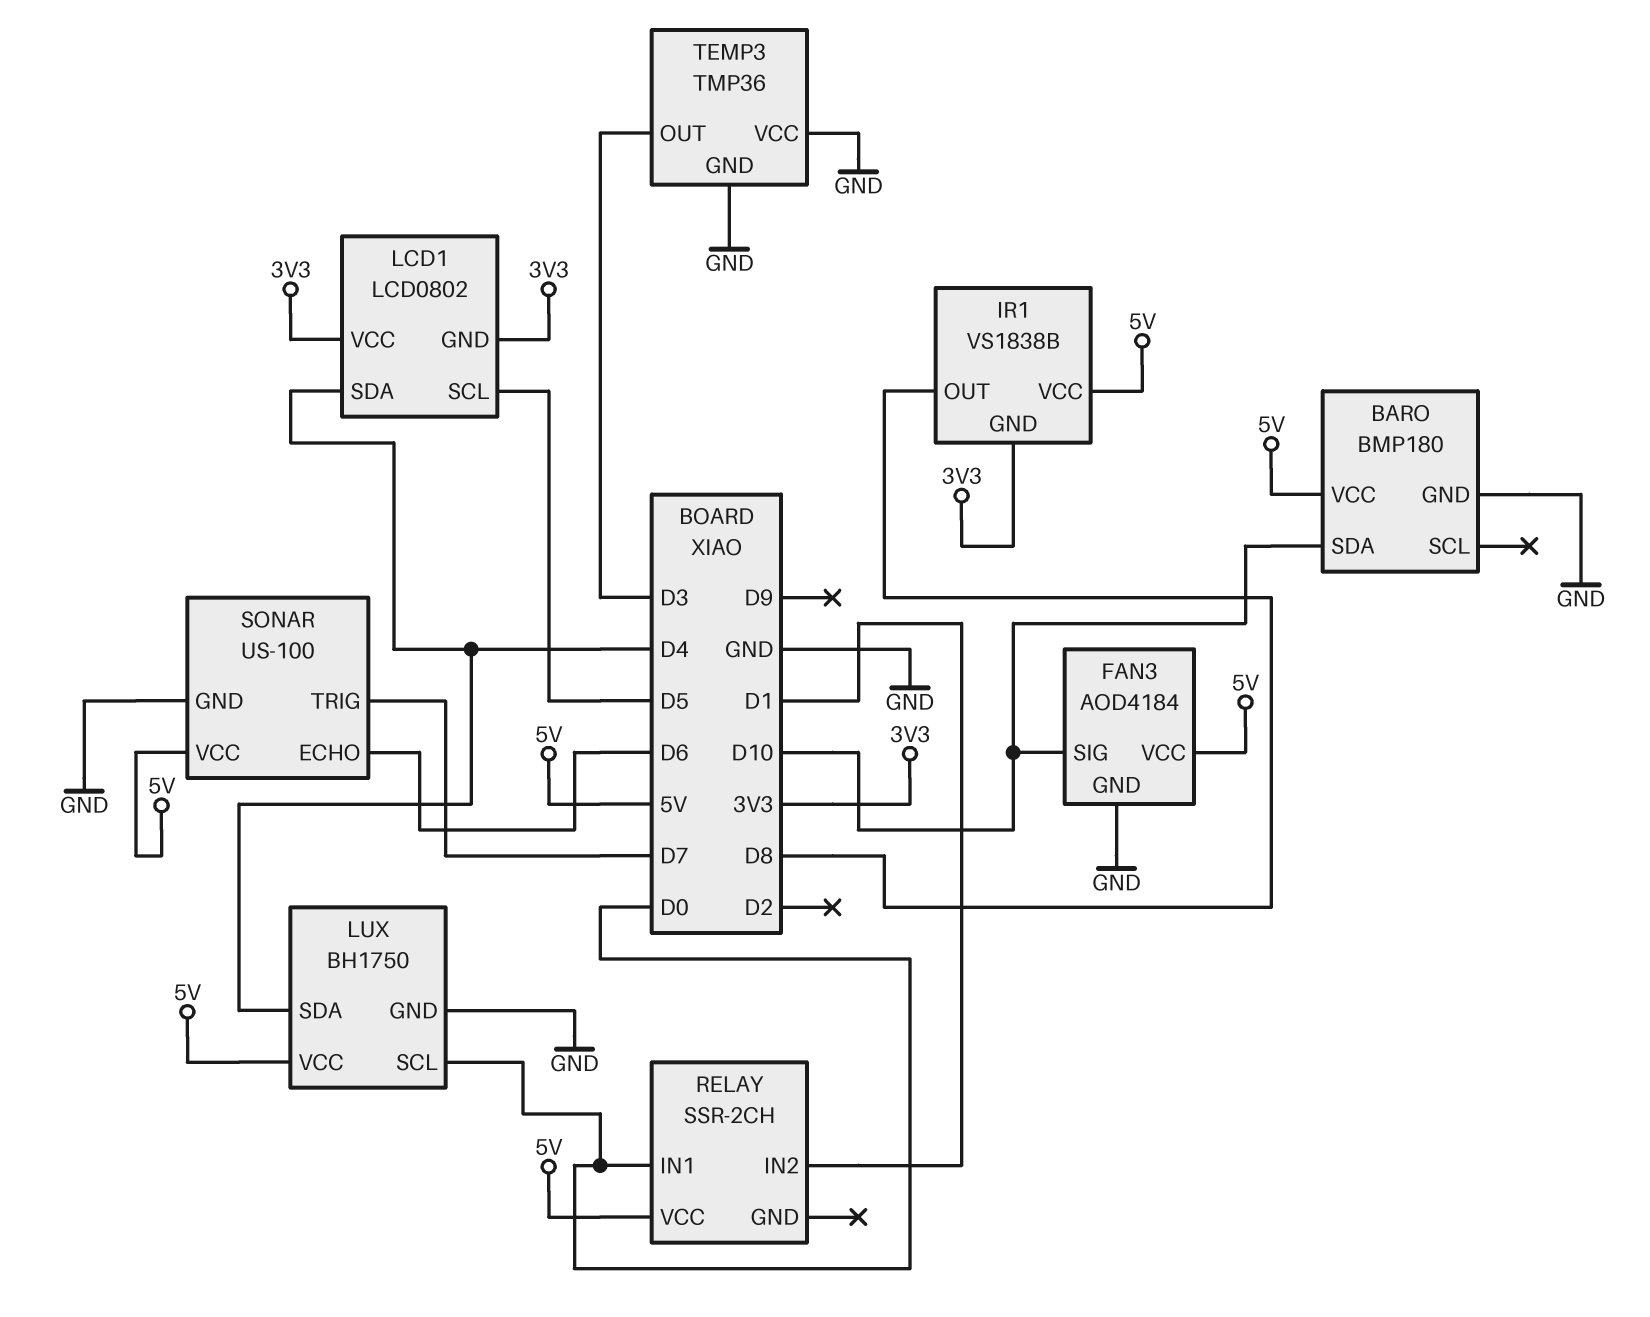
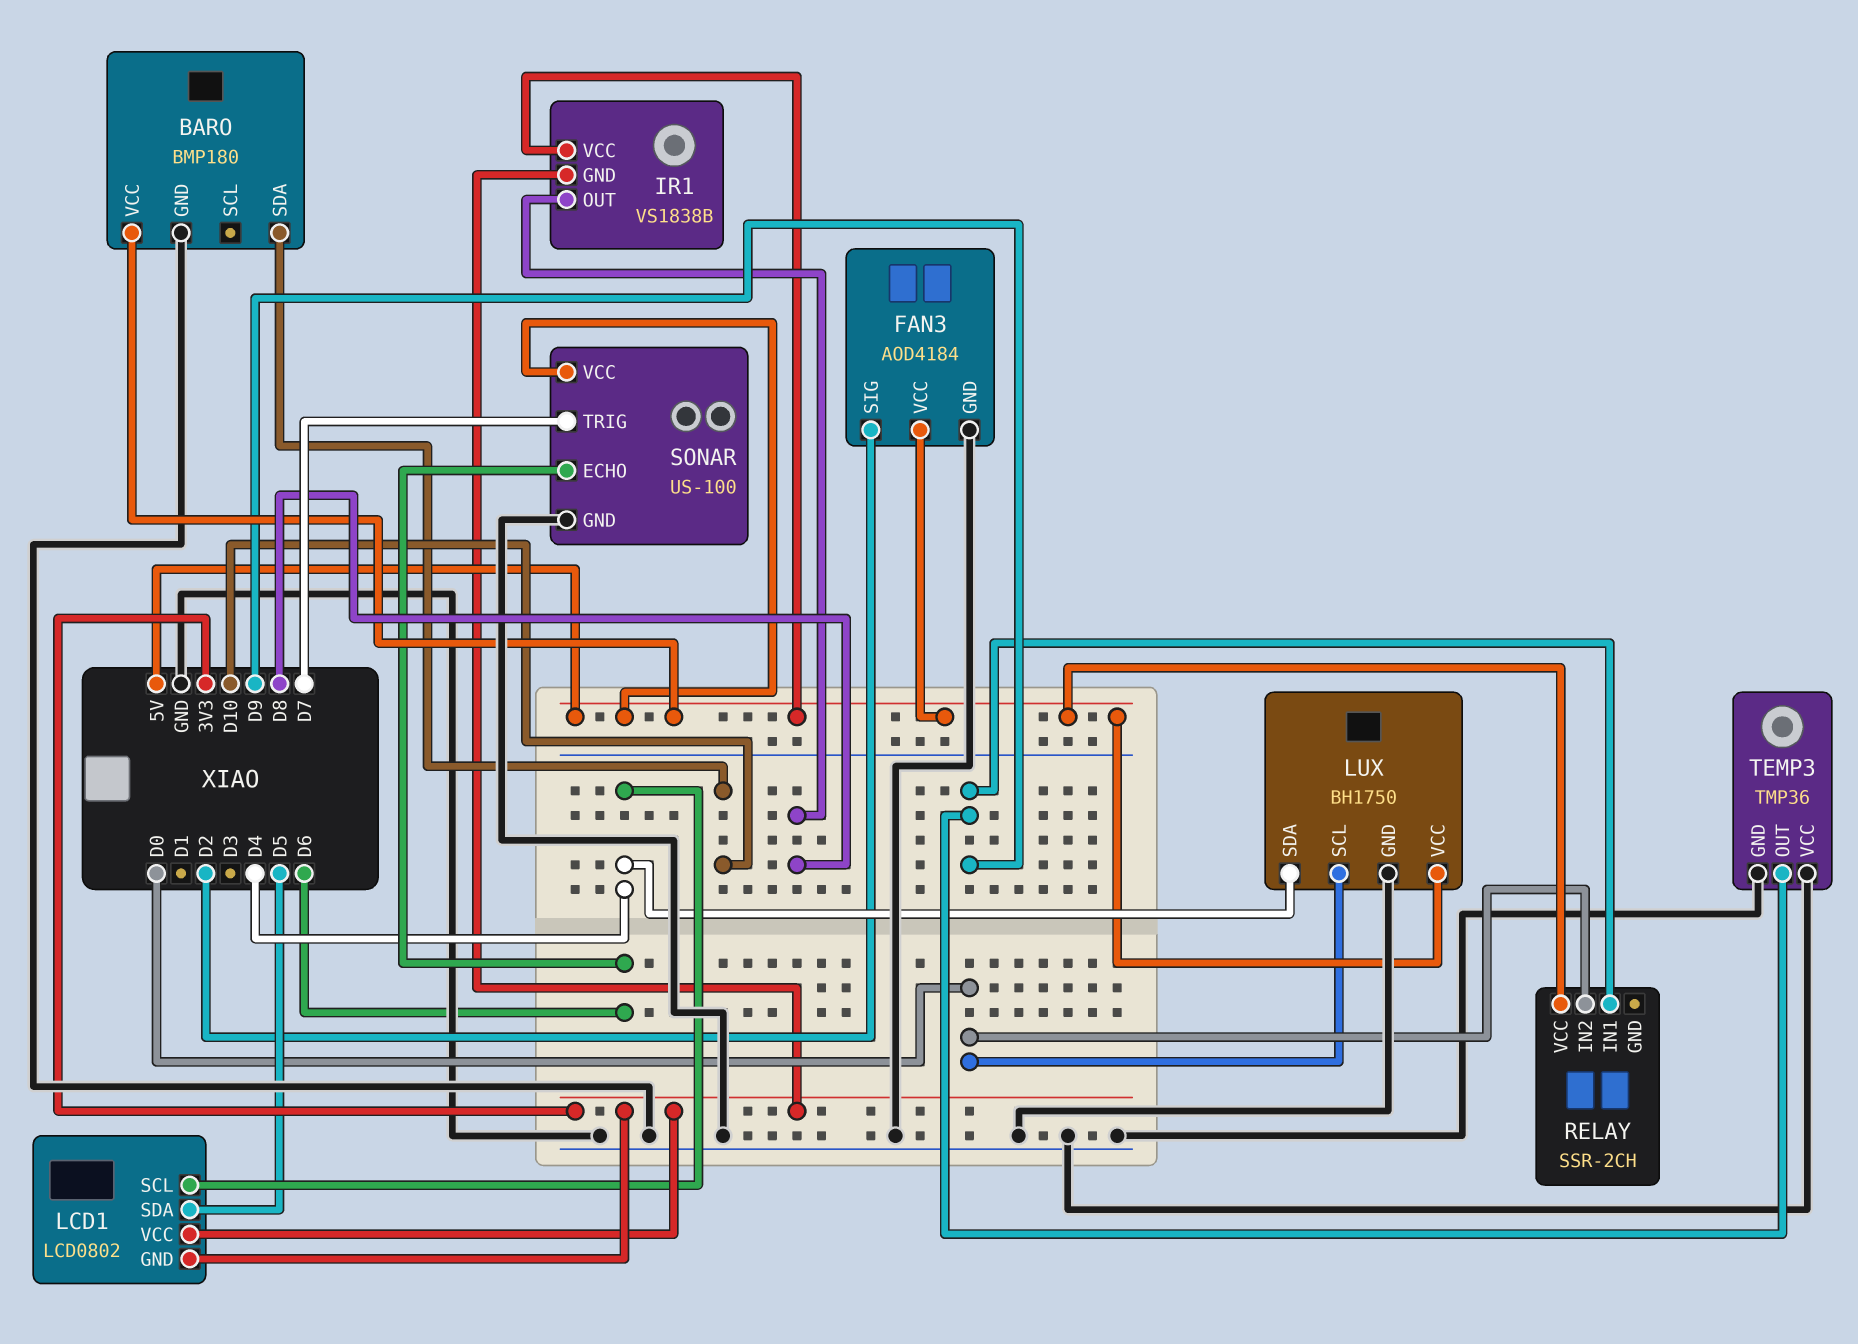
FAN3 pin SIG: D10 -> D2
LCD1 pin SCL: D5 -> D4
LCD1 pin SDA: D4 -> D5
RELAY pin IN1: D0 -> D9
RELAY pin IN2: D1 -> D0
TEMP3 pin OUT: D3 -> D9

